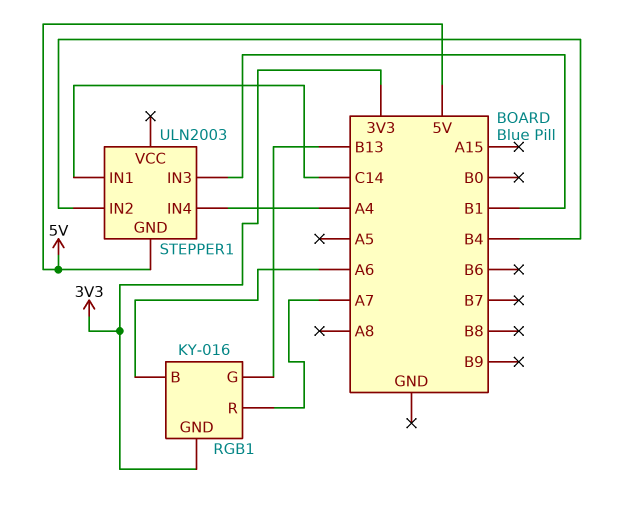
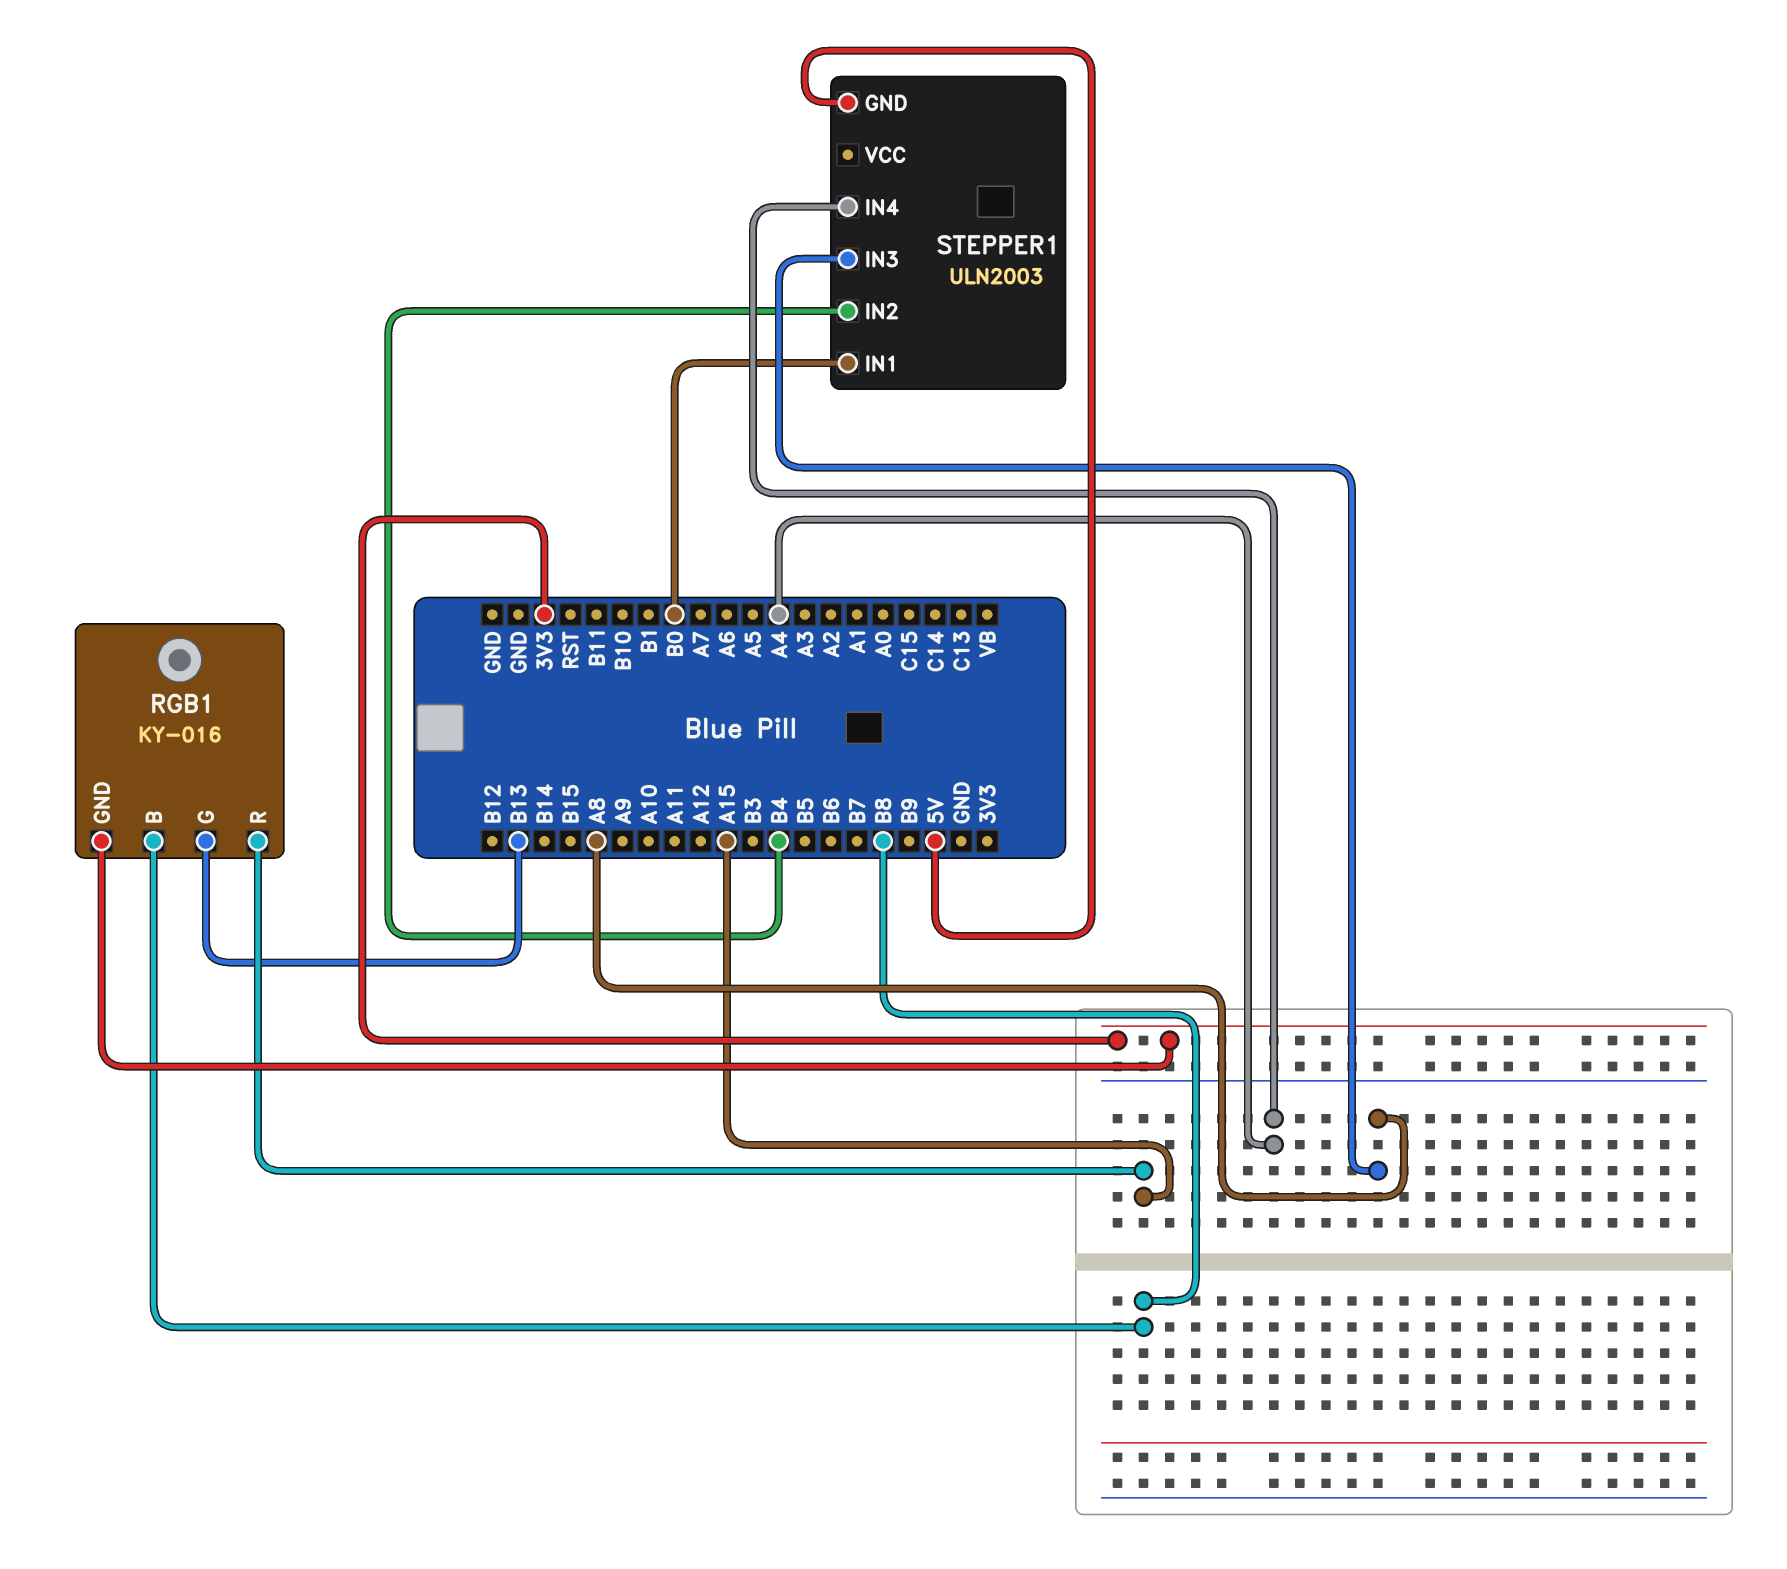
RGB1 pin B: A6 -> B8
RGB1 pin R: A7 -> A15
STEPPER1 pin IN1: C14 -> B0
STEPPER1 pin IN3: B1 -> A8

